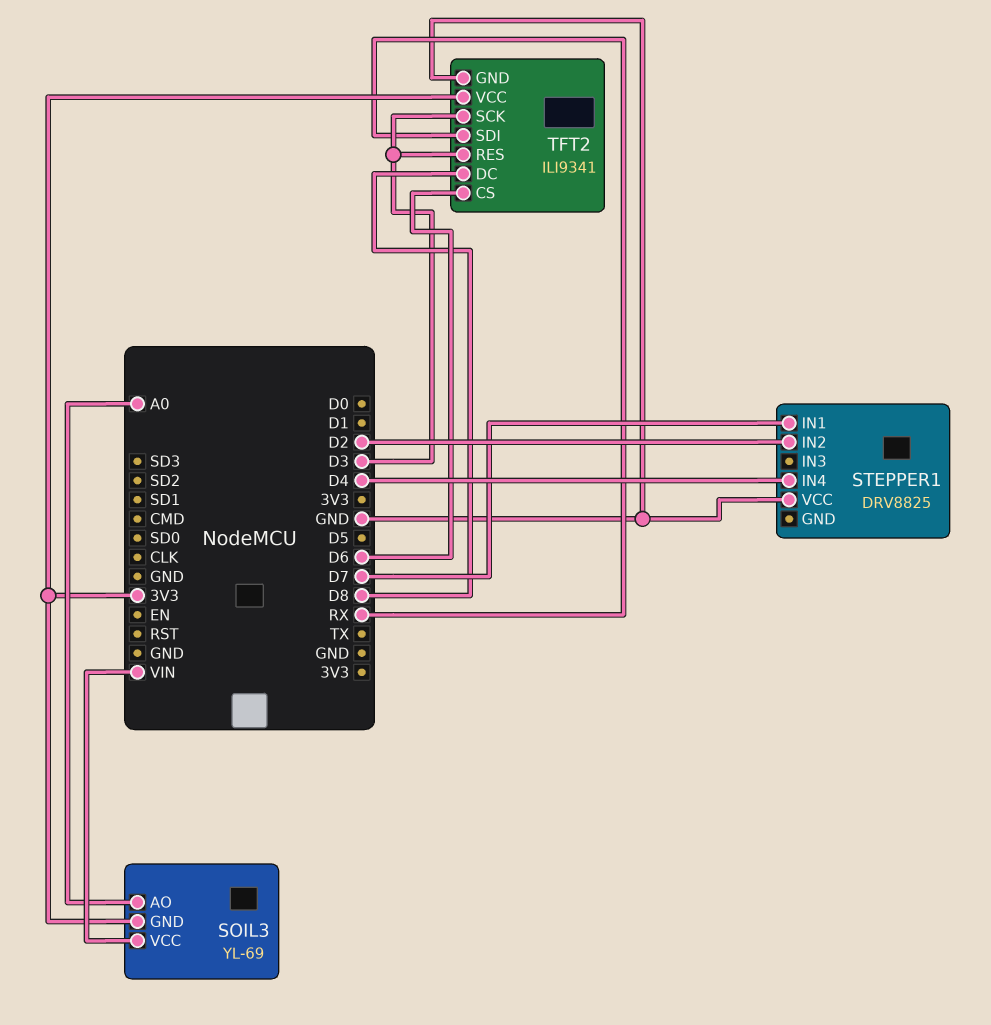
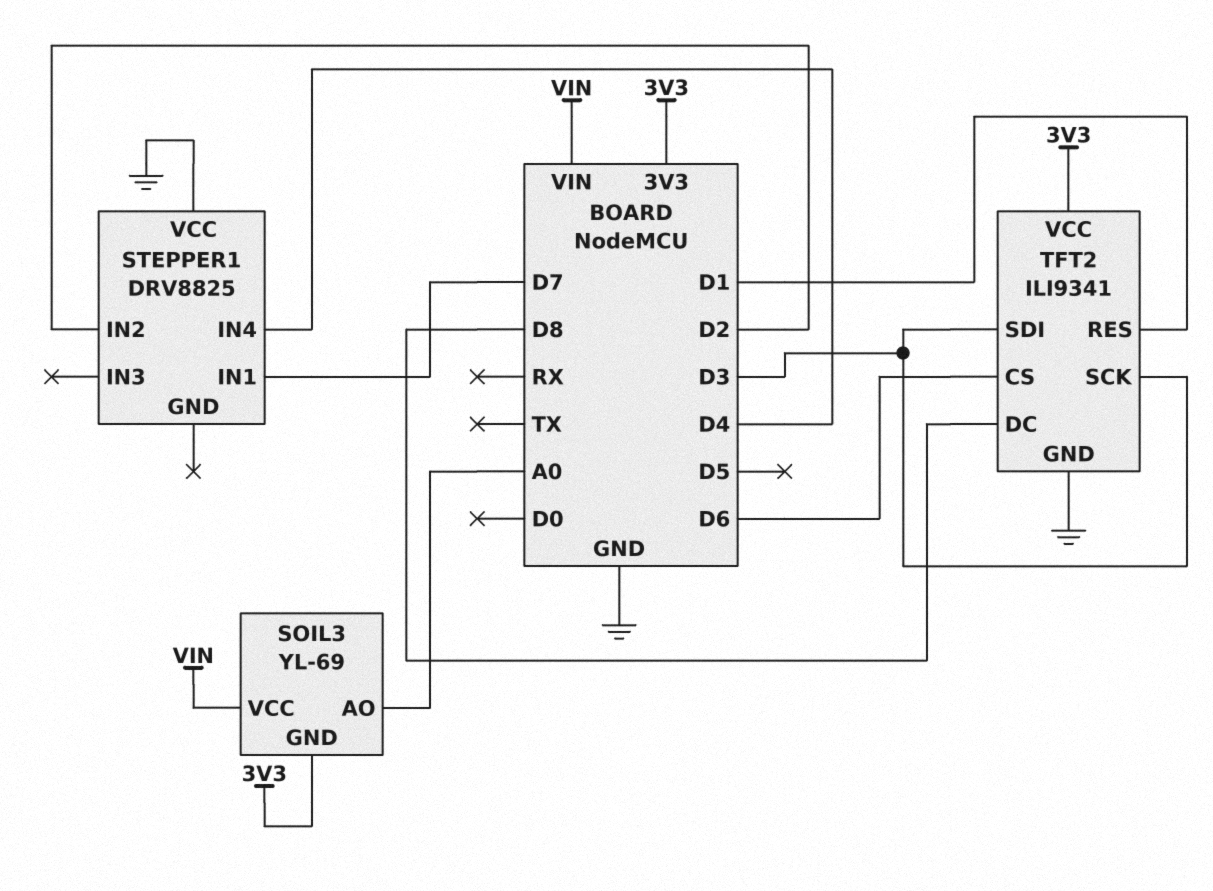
TFT2 pin RES: D3 -> D1
TFT2 pin SDI: RX -> D3

